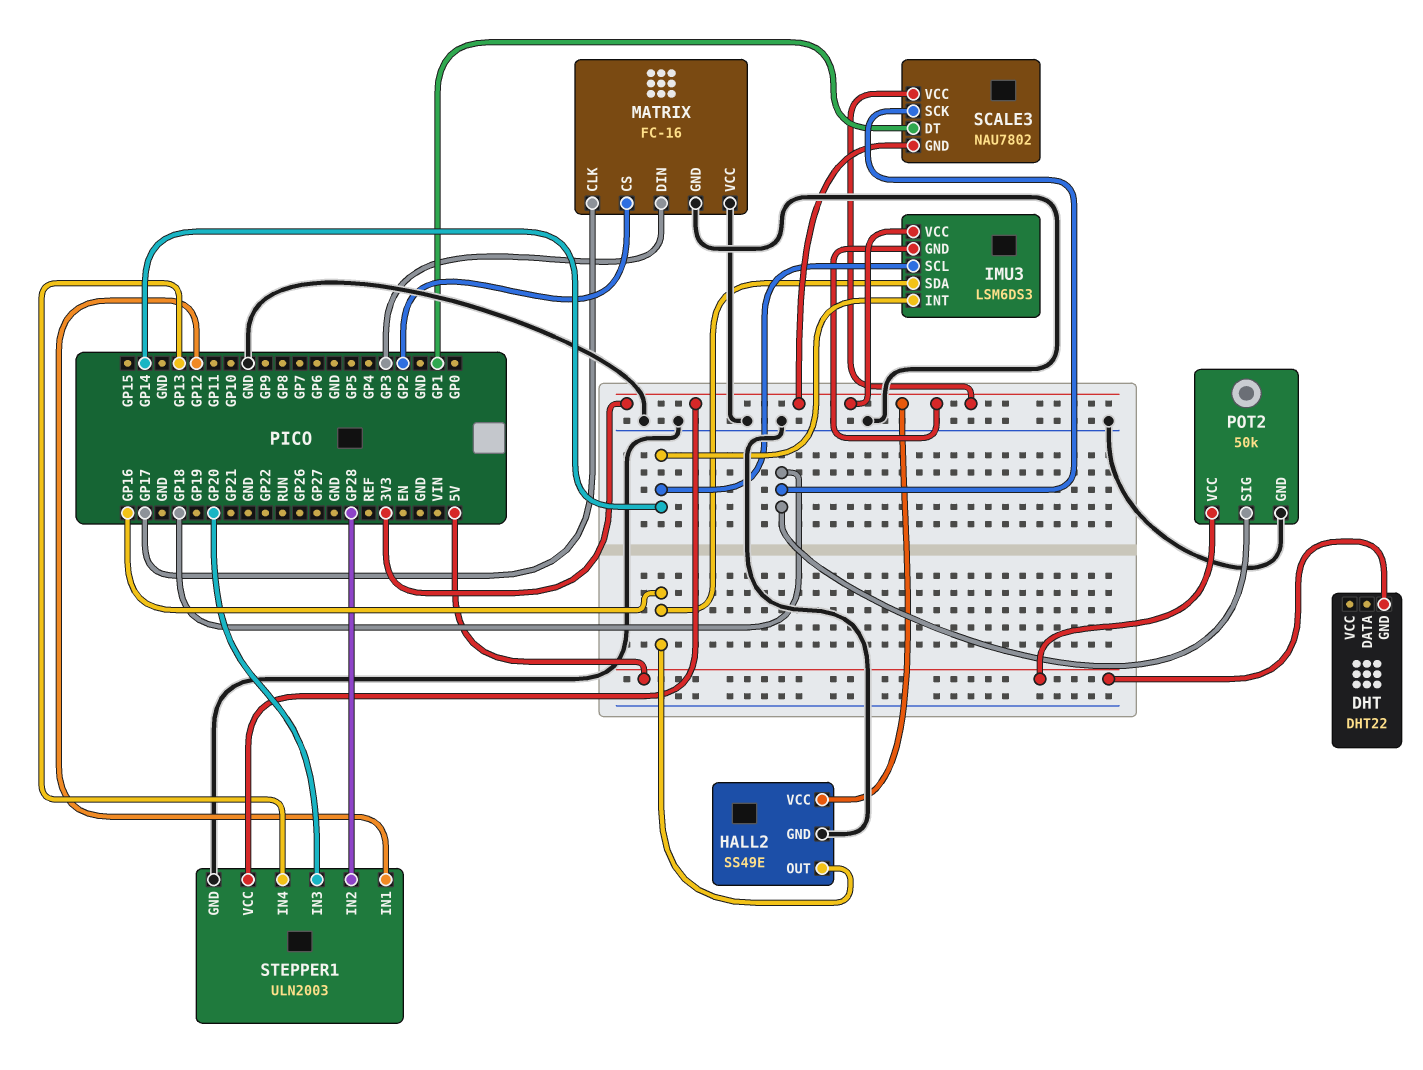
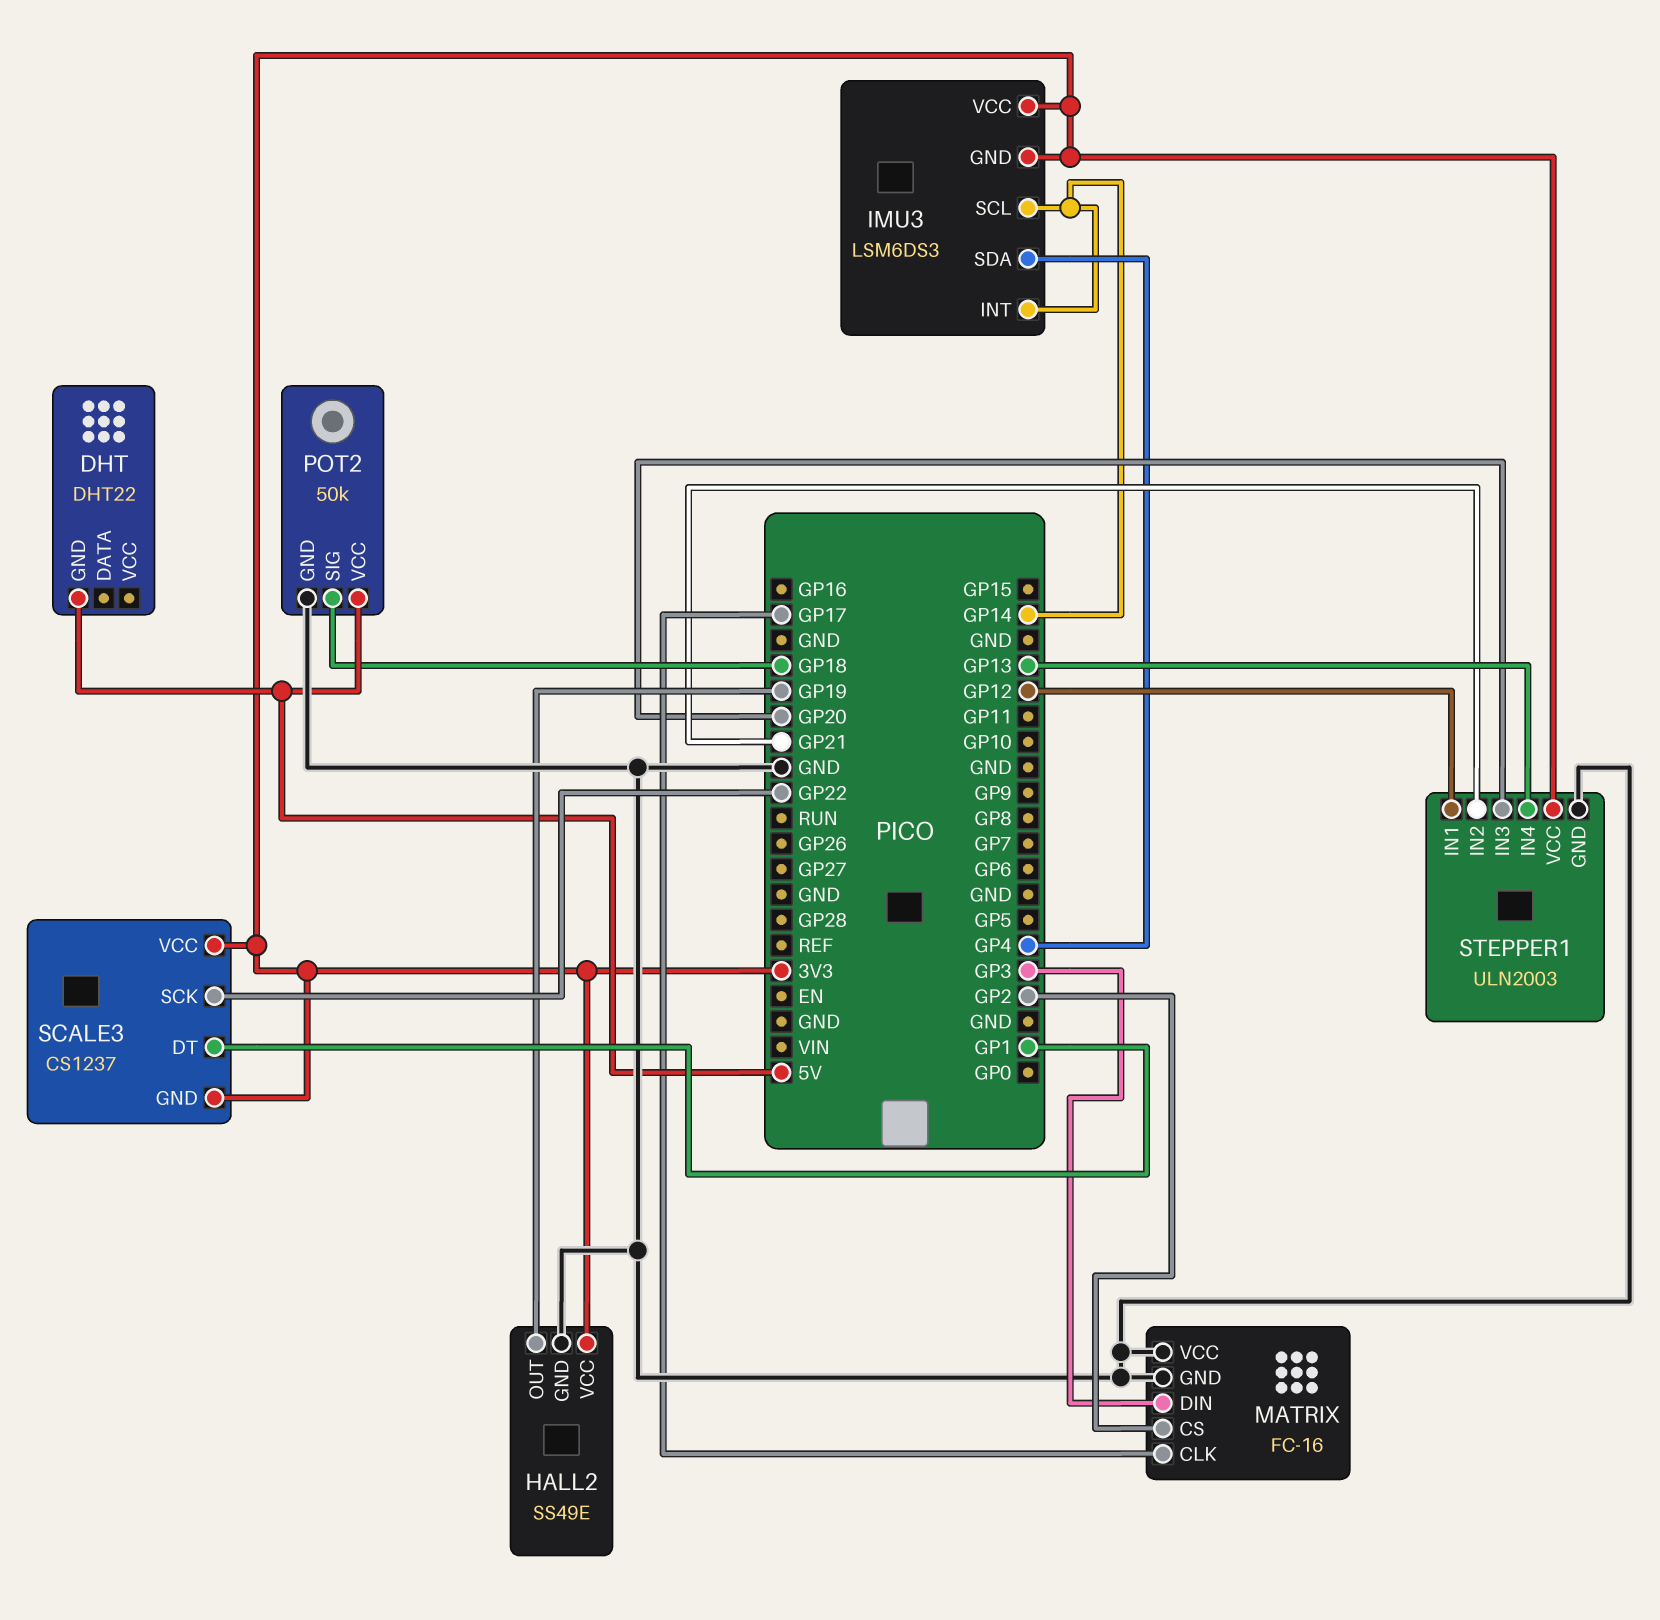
HALL2 pin OUT: GP16 -> GP19
IMU3 pin SDA: GP16 -> GP4
SCALE3: NAU7802 -> CS1237
SCALE3 pin SCK: GP18 -> GP22
STEPPER1 pin IN2: GP28 -> GP21

